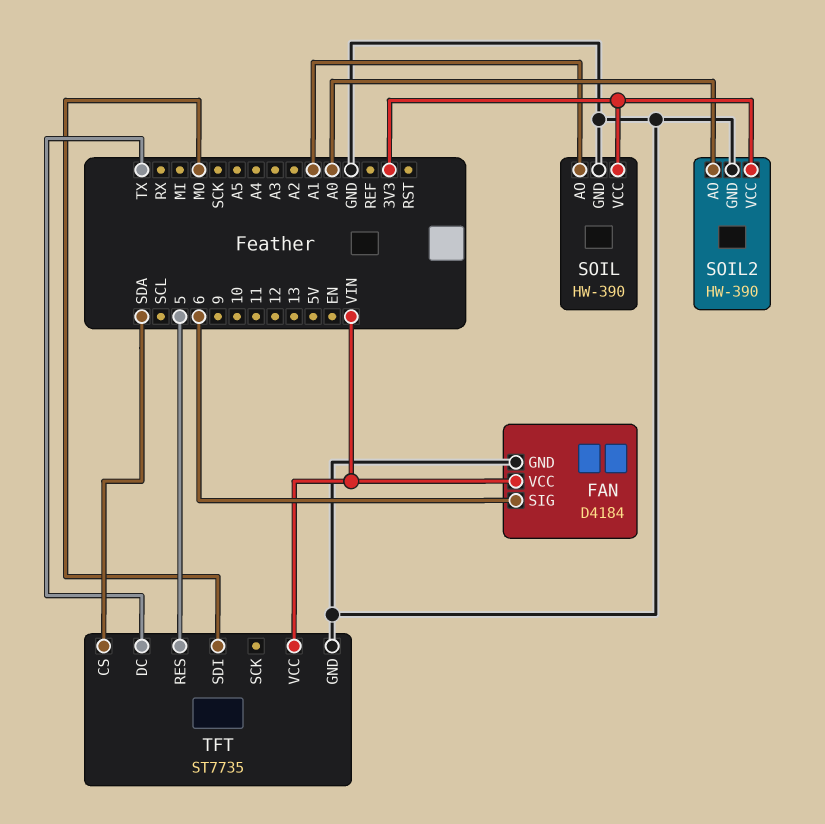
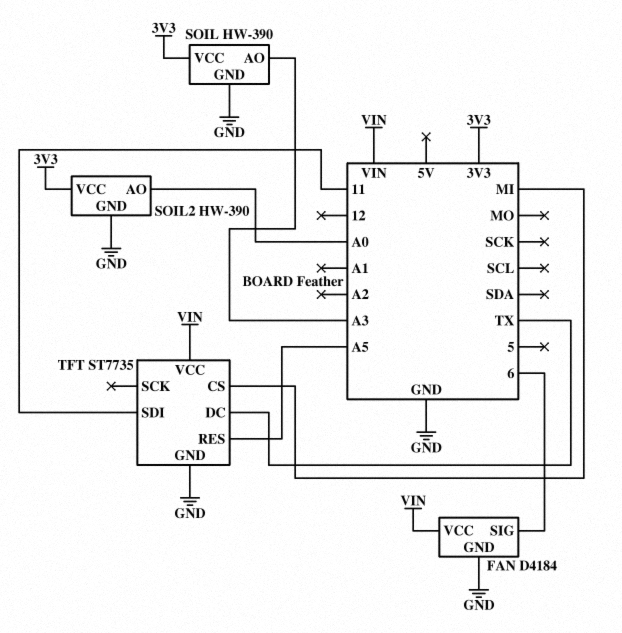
SOIL pin AO: A1 -> A3
TFT pin CS: SDA -> MI
TFT pin RES: 5 -> A5
TFT pin SDI: MO -> 11

